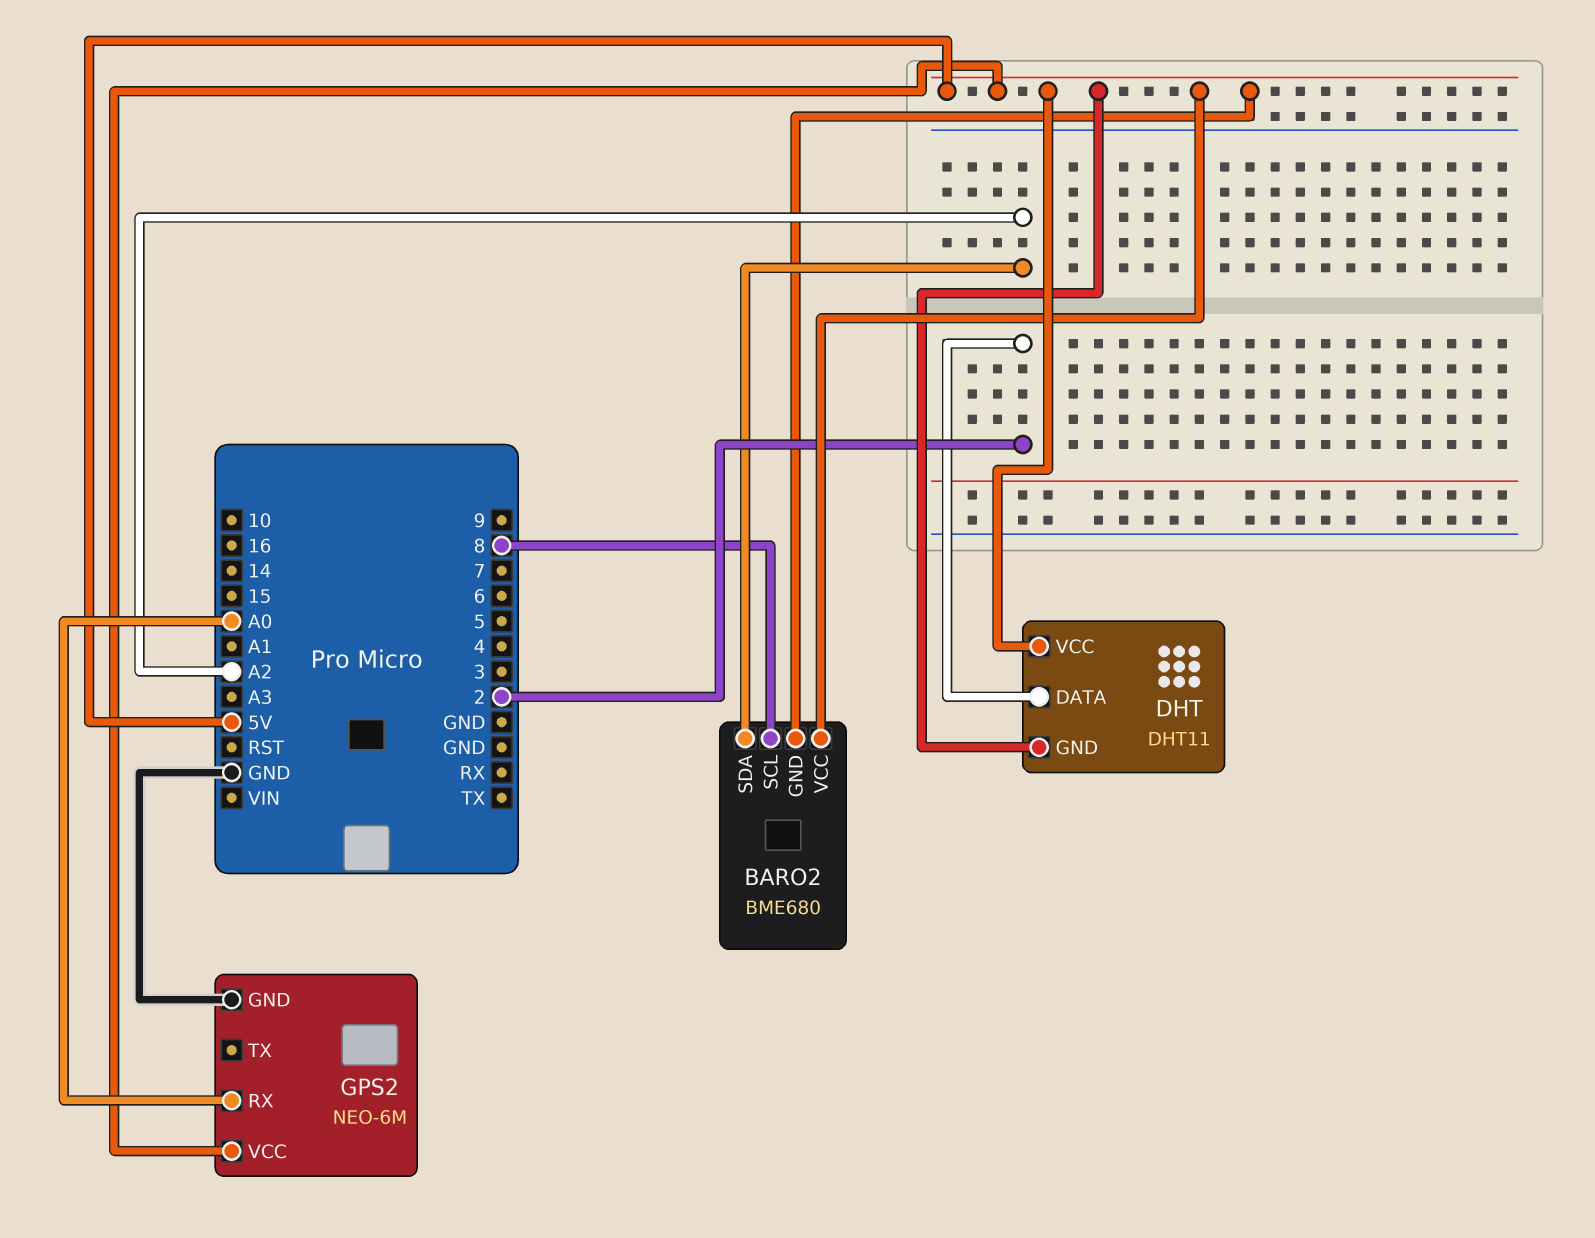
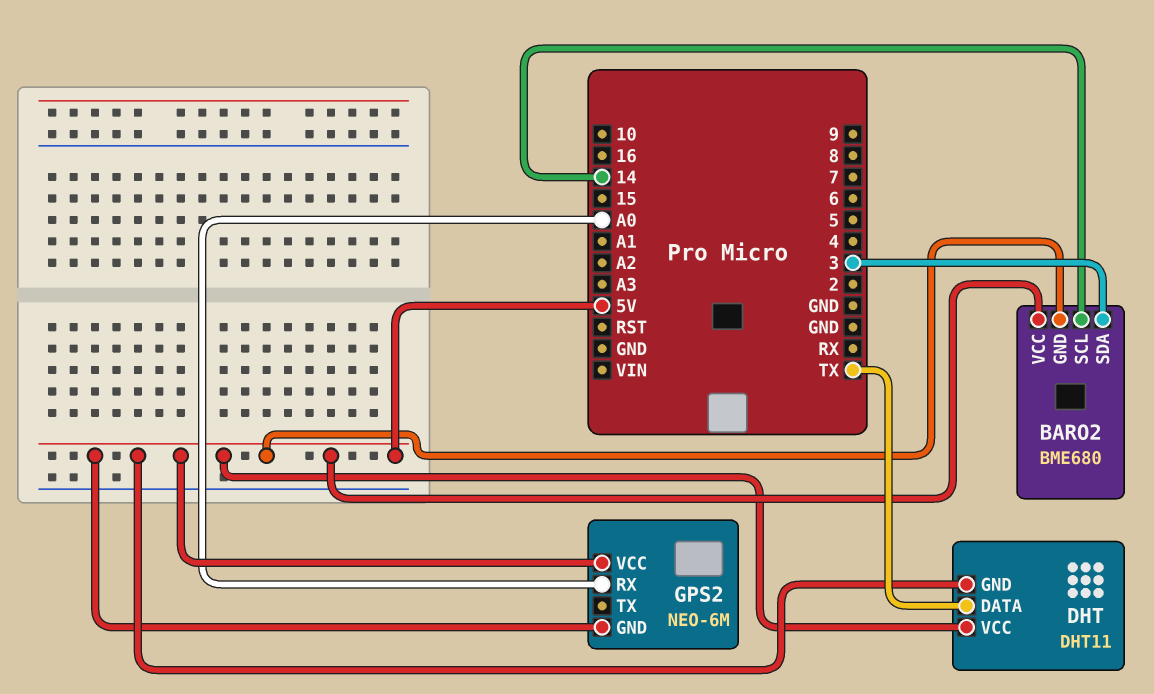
BARO2 pin SCL: 8 -> 14
BARO2 pin SDA: A2 -> 3
DHT pin DATA: 2 -> TX
GPS2 pin GND: GND -> 5V

